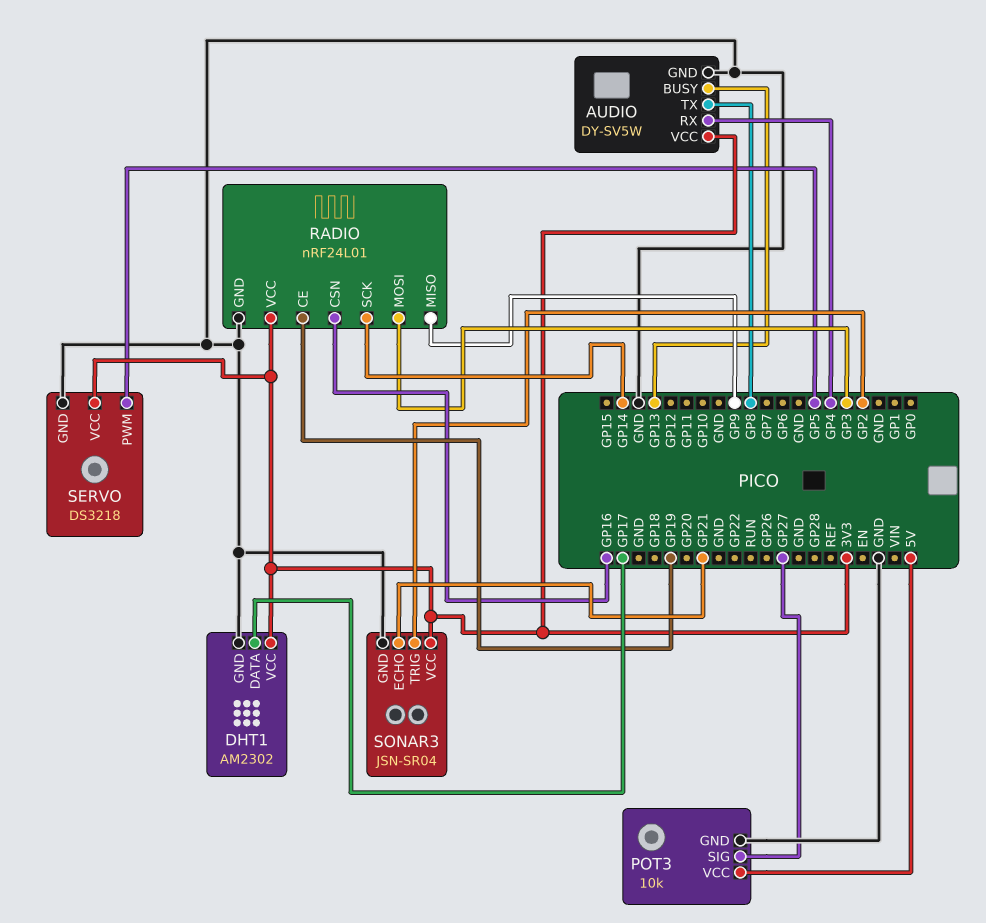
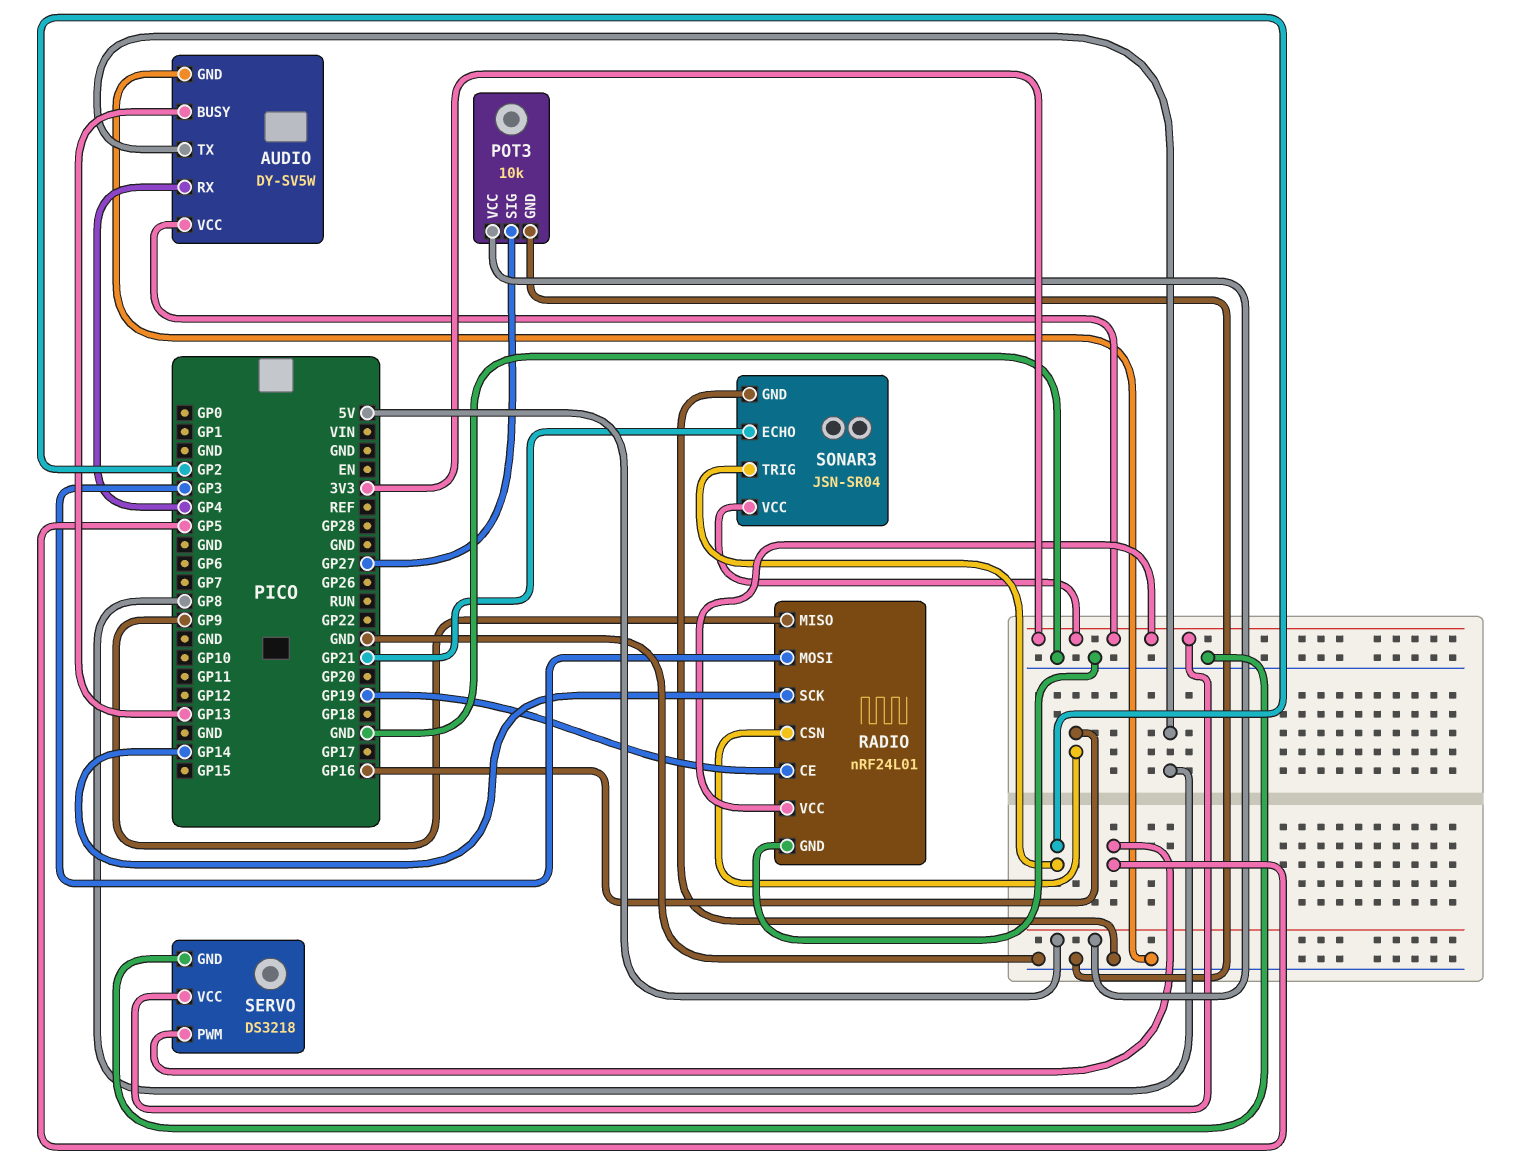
DHT1: AM2302 -> none
DHT1 pin DATA: GP17 -> none
DHT1 pin GND: GND -> none
DHT1 pin VCC: 3V3 -> none

